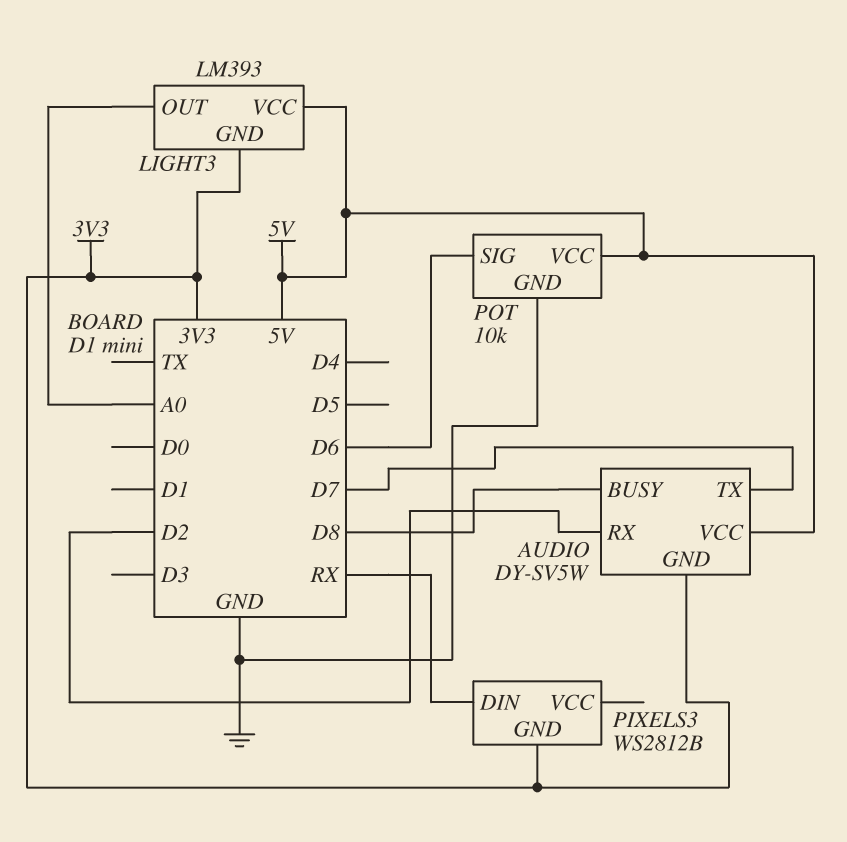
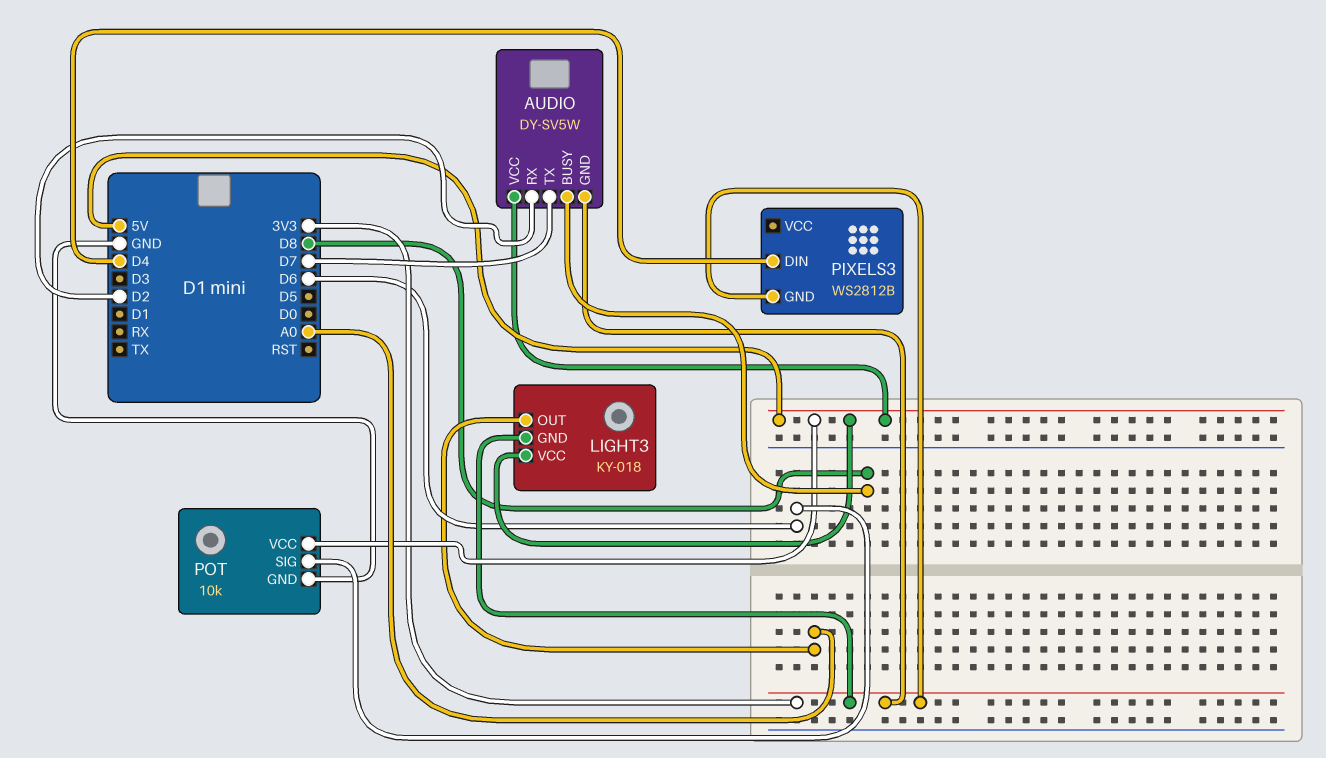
LIGHT3: LM393 -> KY-018
PIXELS3 pin DIN: RX -> D4

